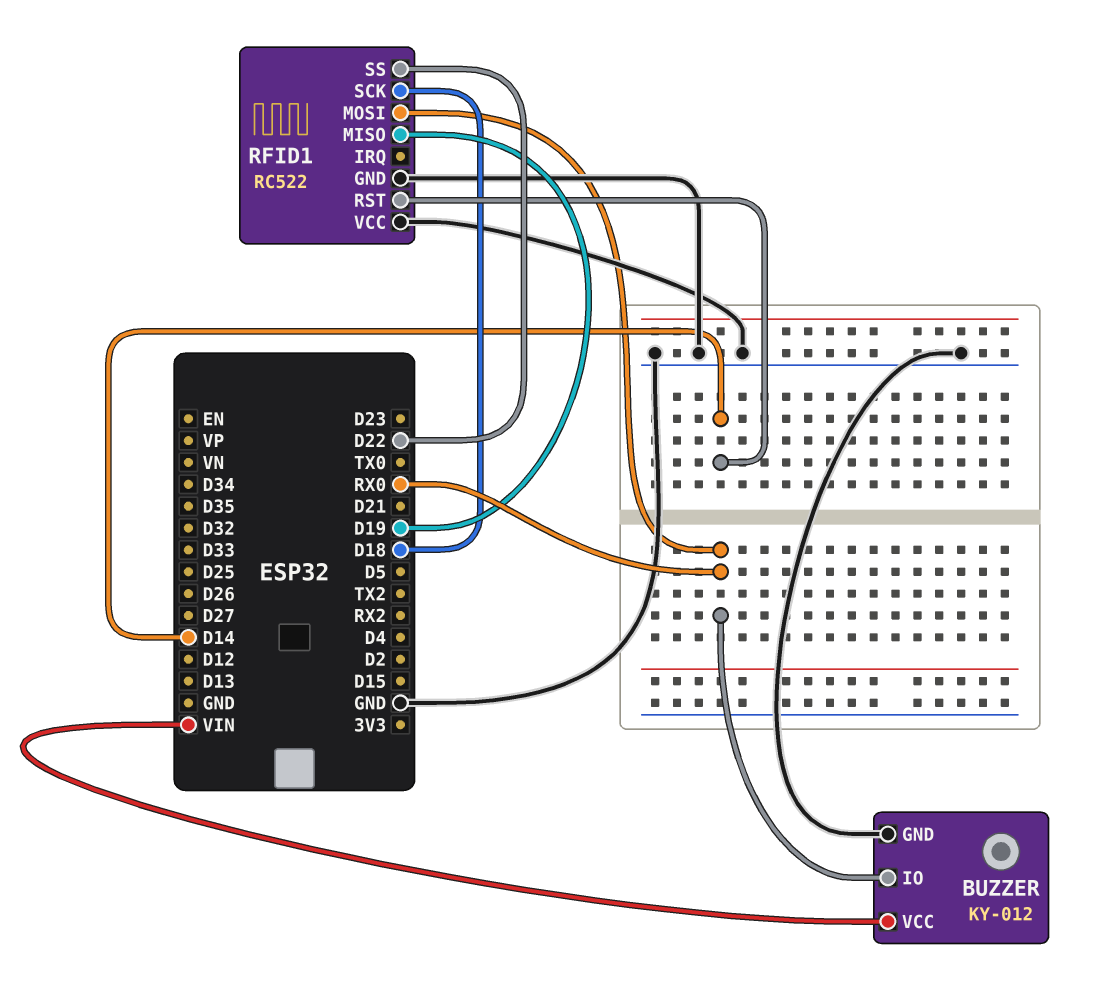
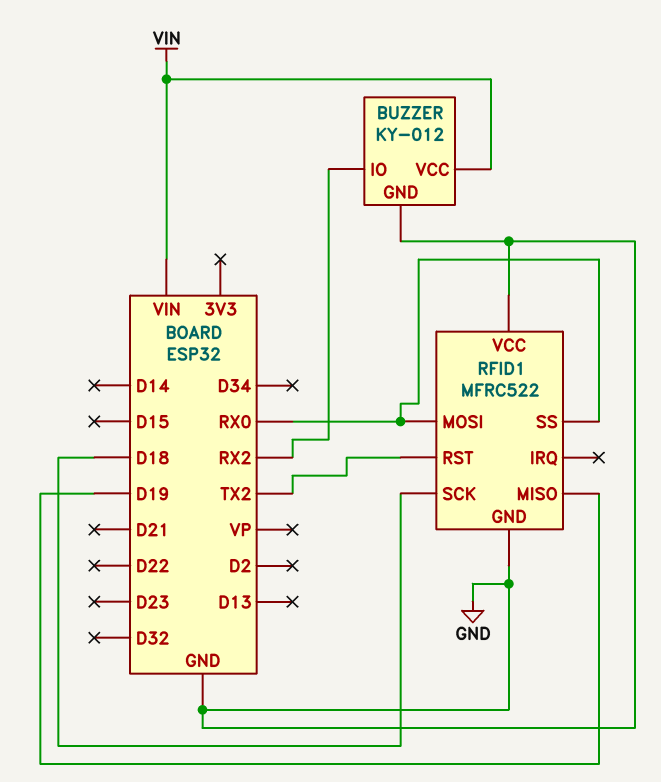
BUZZER pin IO: RX0 -> RX2
RFID1: RC522 -> MFRC522
RFID1 pin RST: D14 -> TX2
RFID1 pin SS: D22 -> RX0

